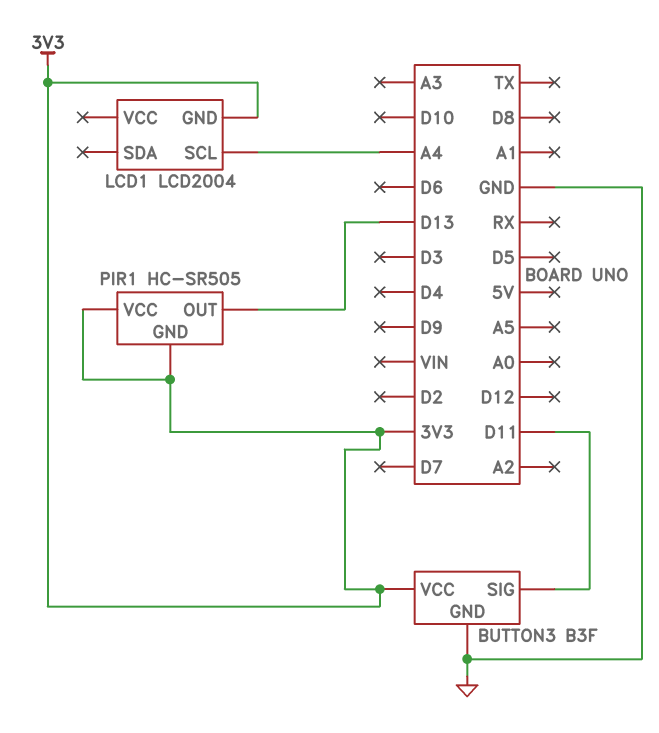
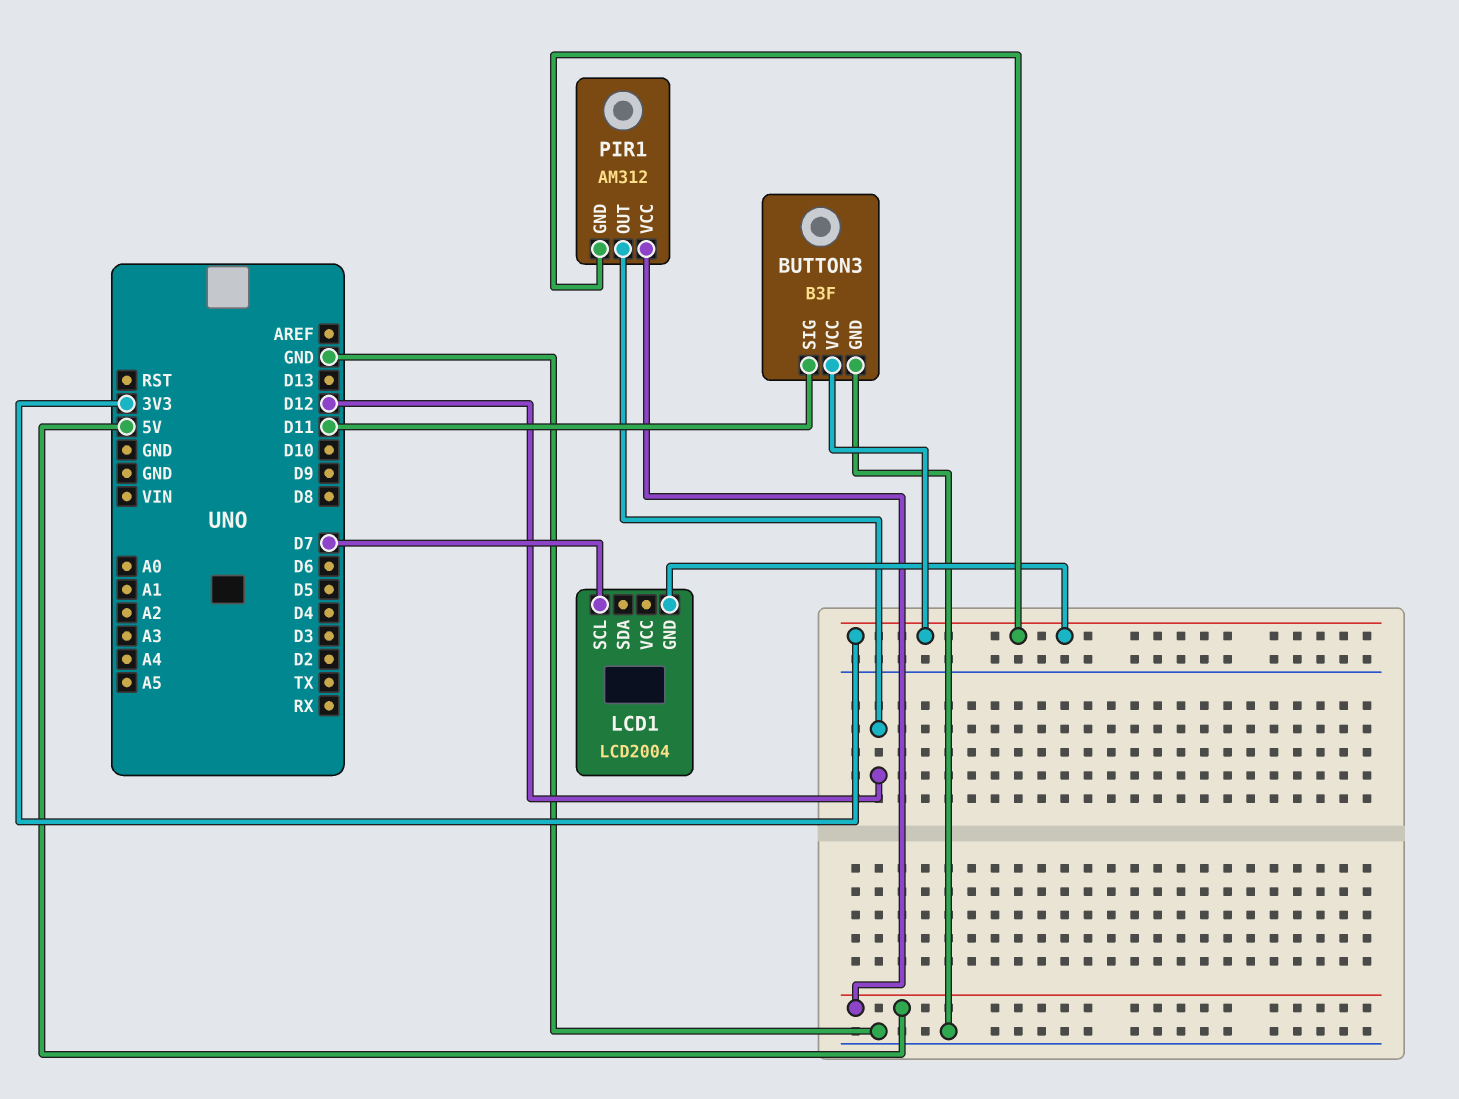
LCD1 pin SCL: A4 -> D7
PIR1: HC-SR505 -> AM312
PIR1 pin OUT: D13 -> D12
PIR1 pin VCC: 3V3 -> 5V

